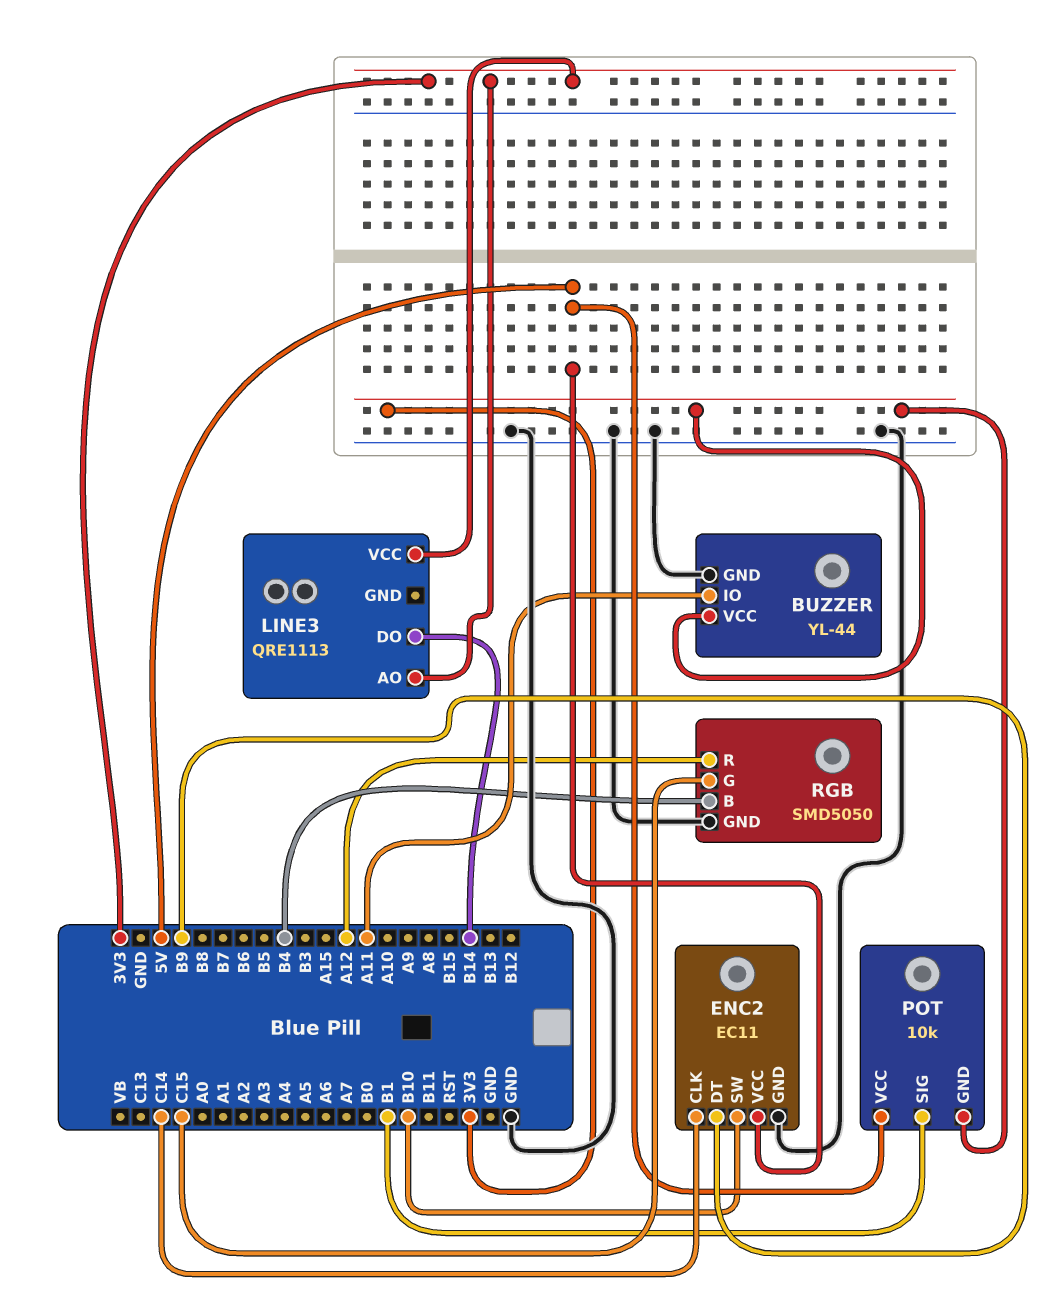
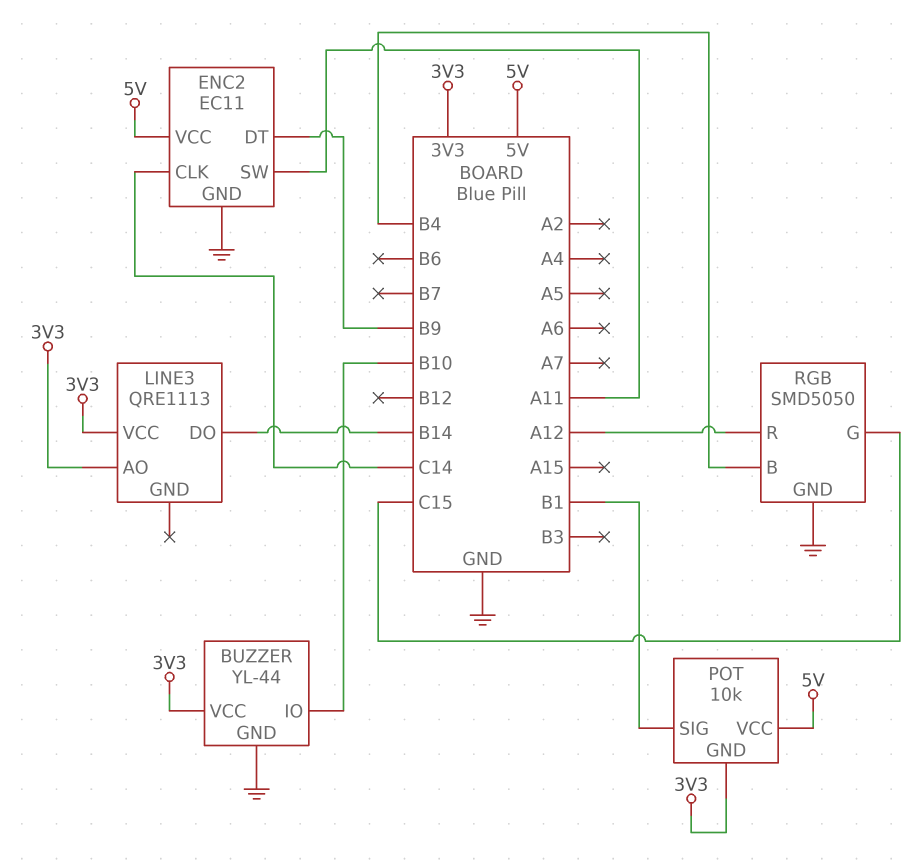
BUZZER pin IO: A11 -> B10
ENC2 pin SW: B10 -> A11

